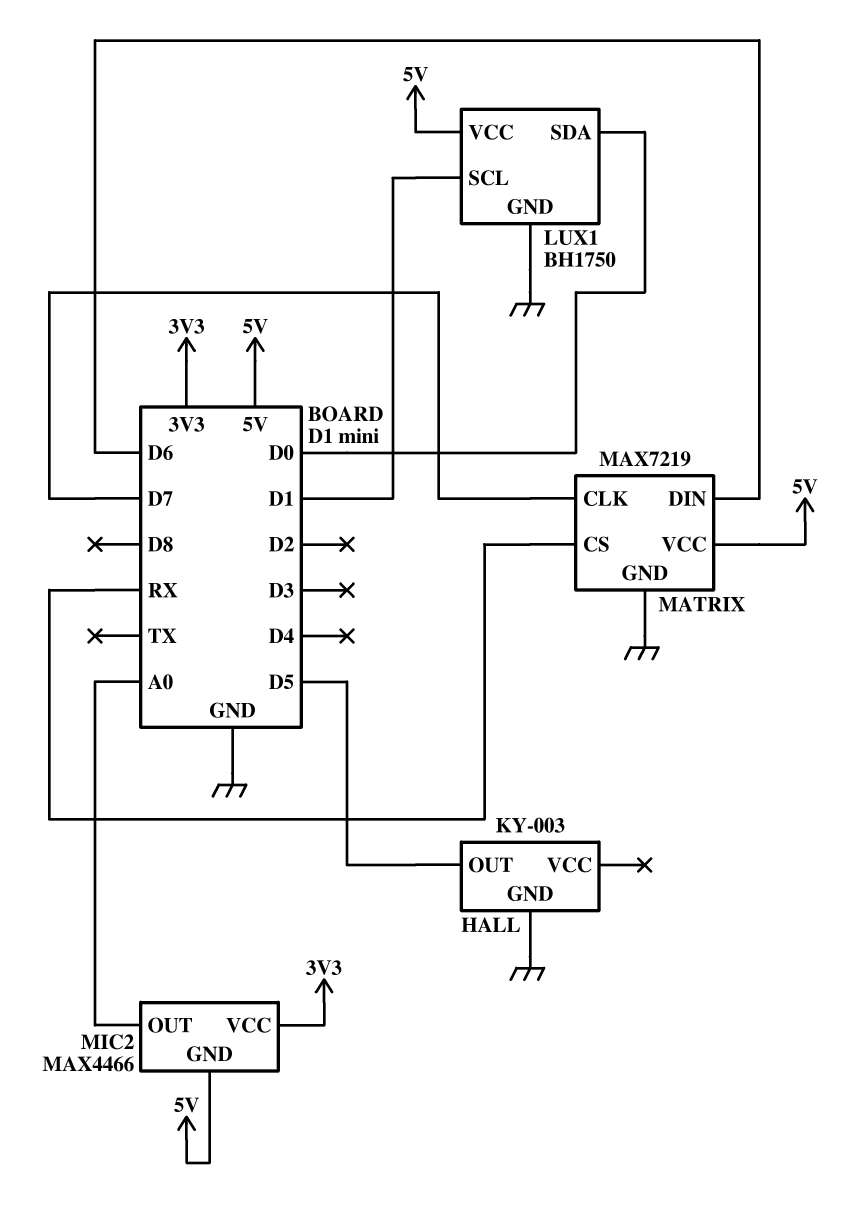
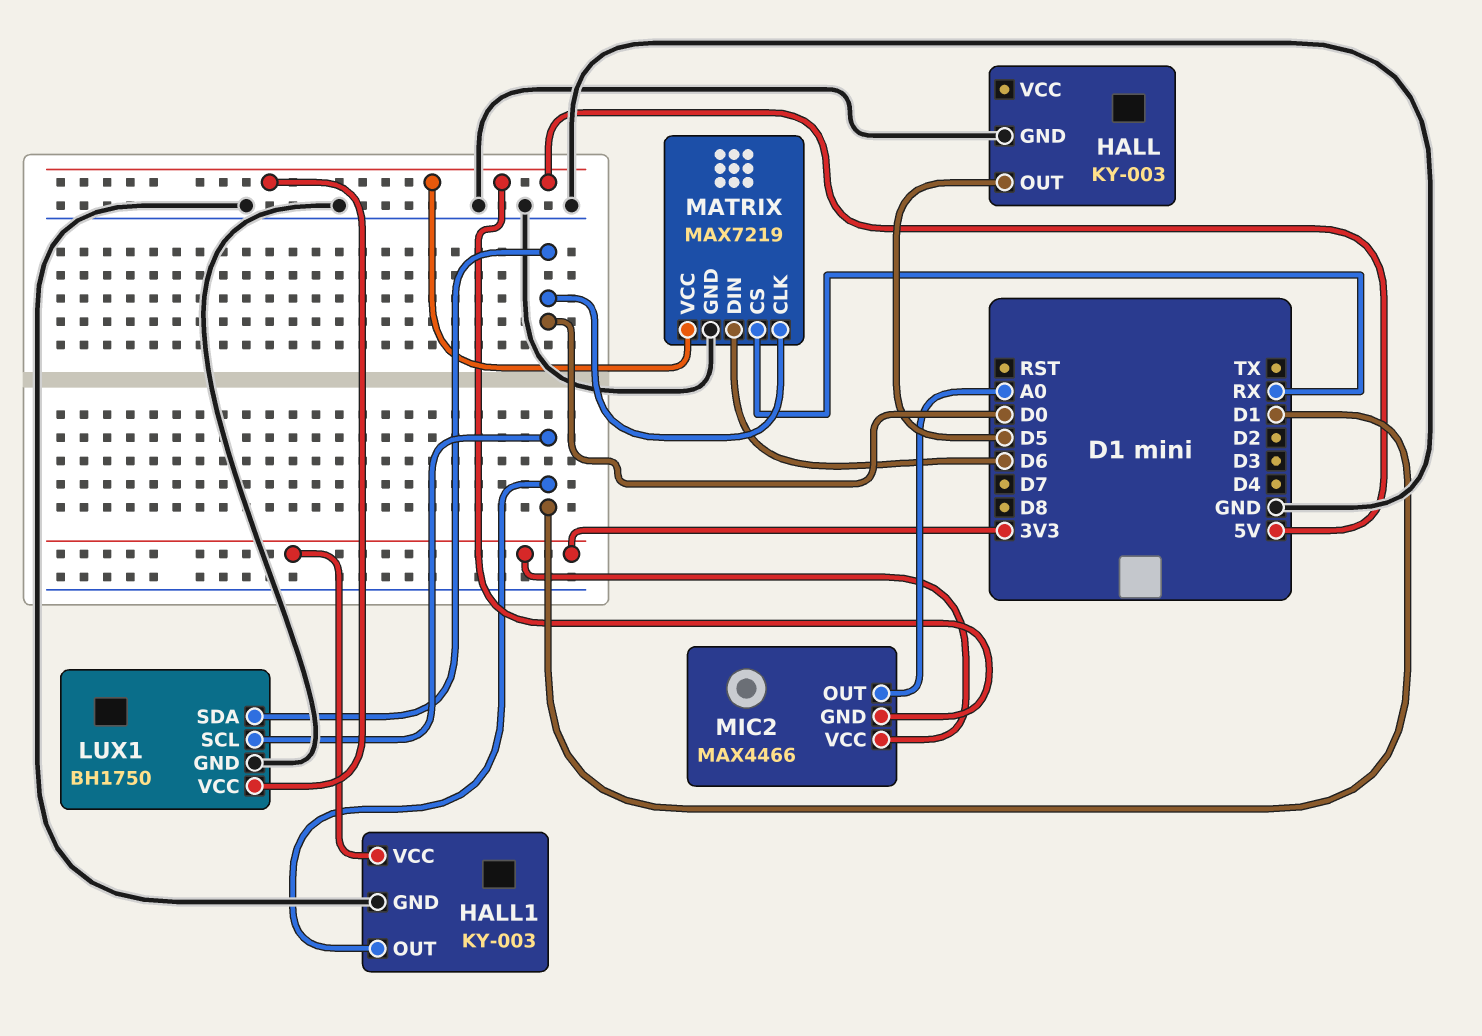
HALL1: none -> KY-003
HALL1 pin GND: none -> GND
HALL1 pin OUT: none -> D1
HALL1 pin VCC: none -> 3V3
MATRIX pin CLK: D7 -> D0

